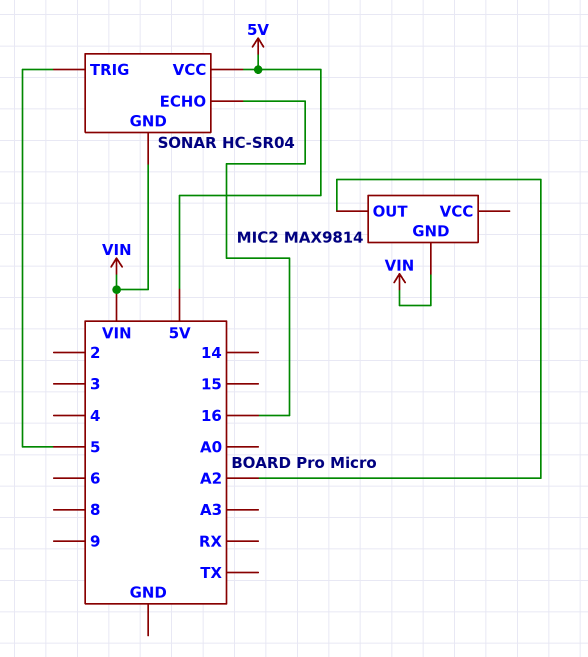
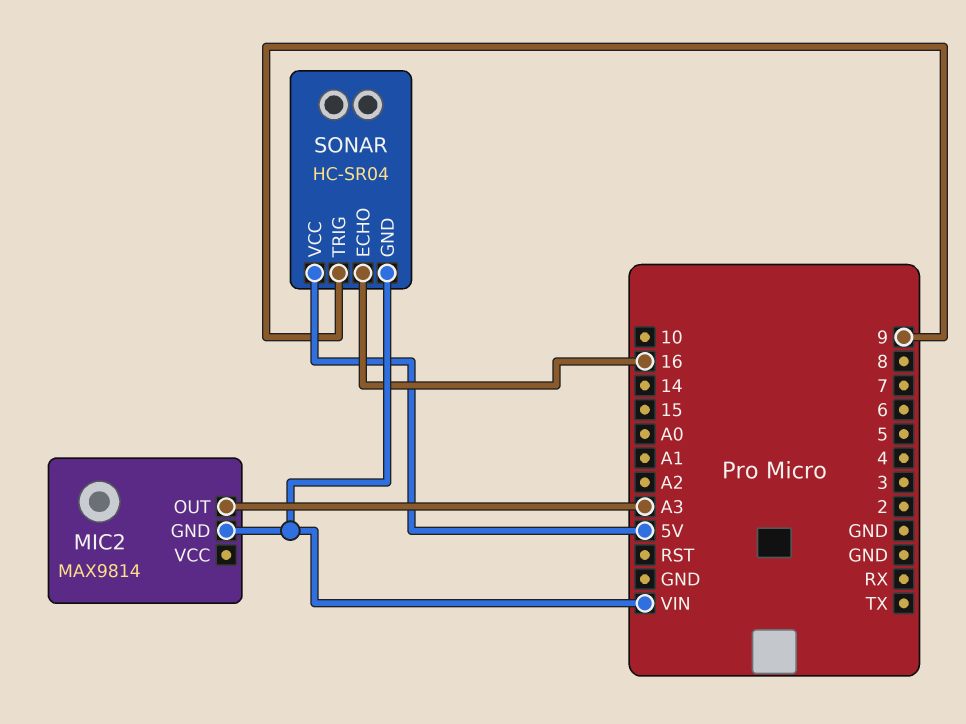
MIC2 pin OUT: A2 -> A3
SONAR pin TRIG: 5 -> 9

